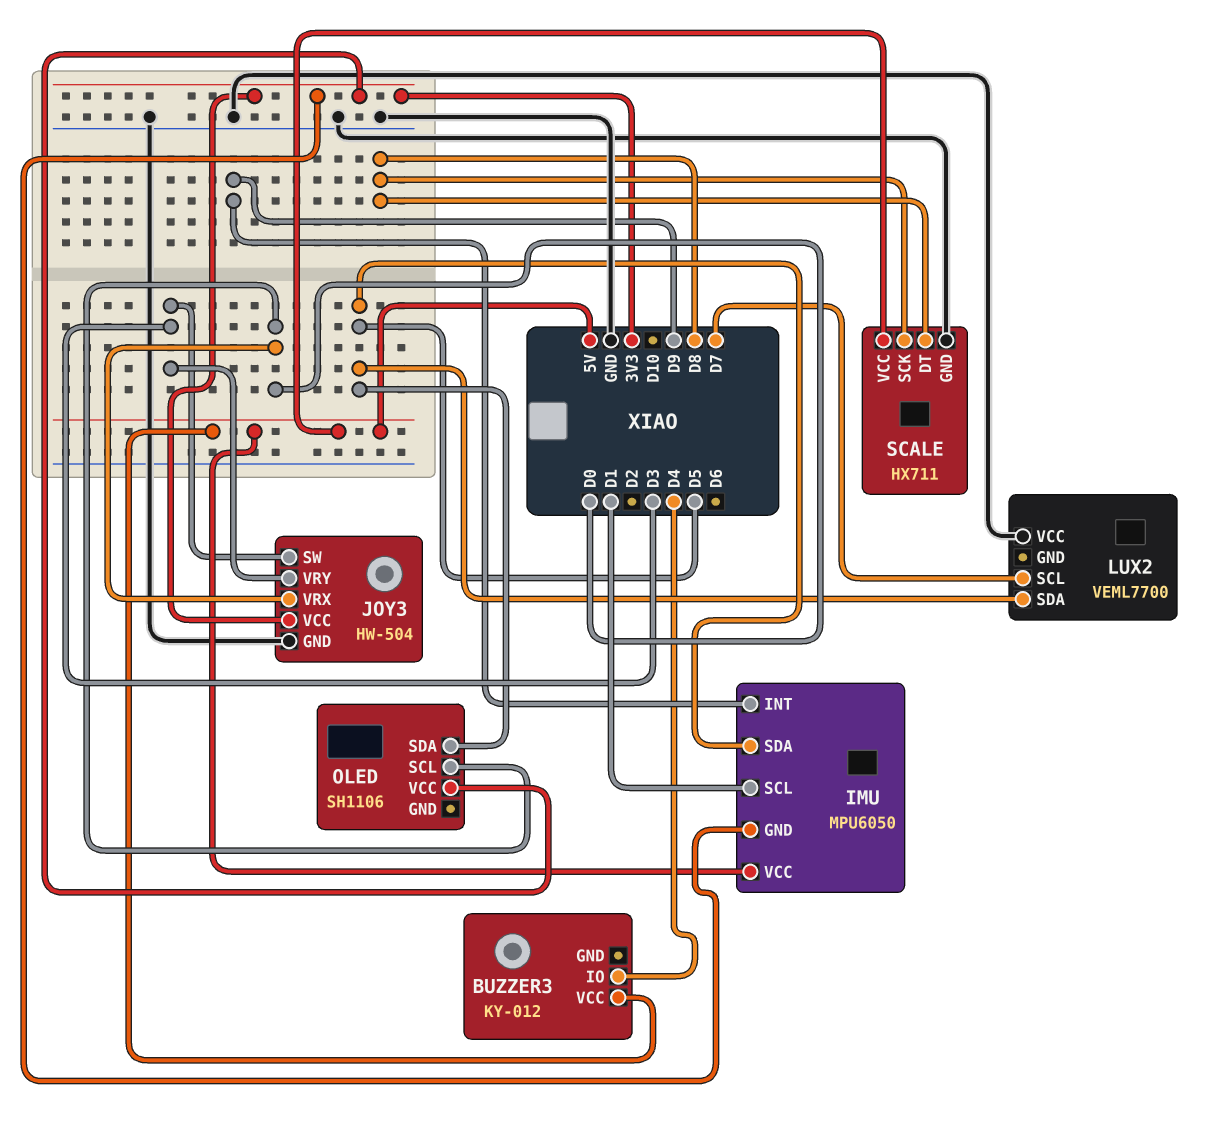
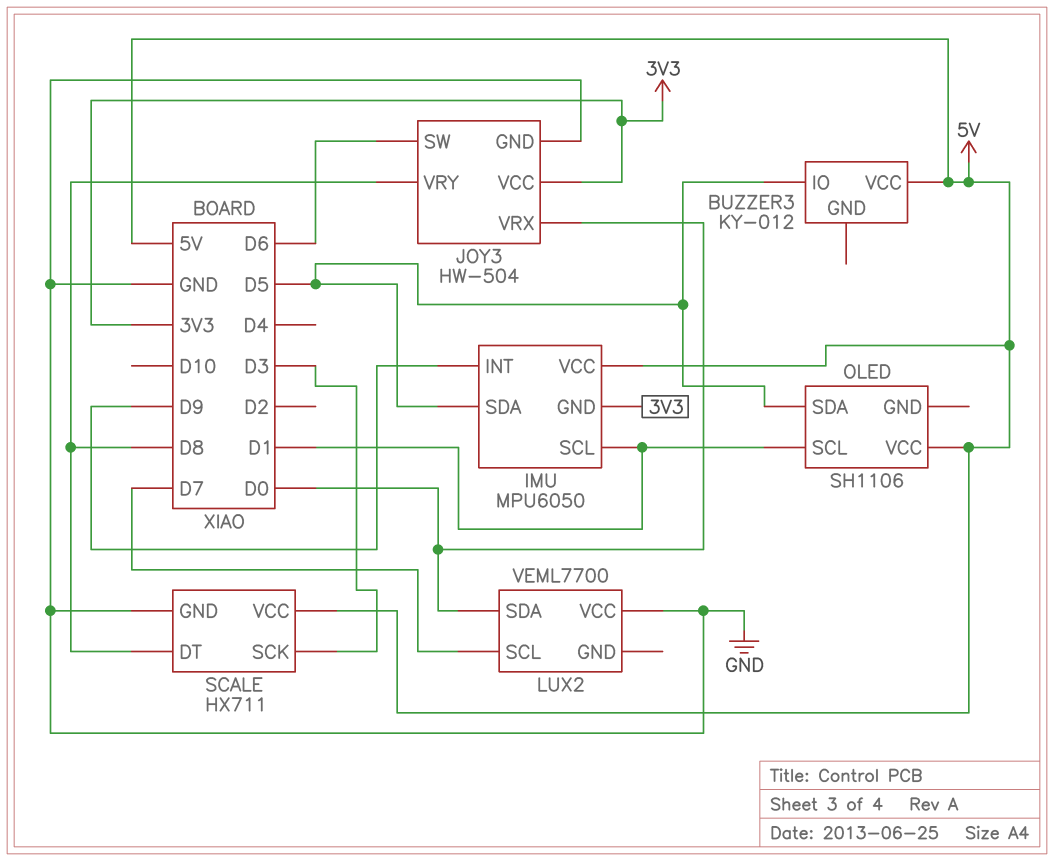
BUZZER3 pin IO: D4 -> D5
JOY3 pin SW: D3 -> D6
JOY3 pin VRY: D3 -> D8
LUX2 pin SDA: D5 -> D0
OLED pin SCL: D0 -> D1
OLED pin VCC: 3V3 -> 5V
SCALE pin SCK: D8 -> D3

